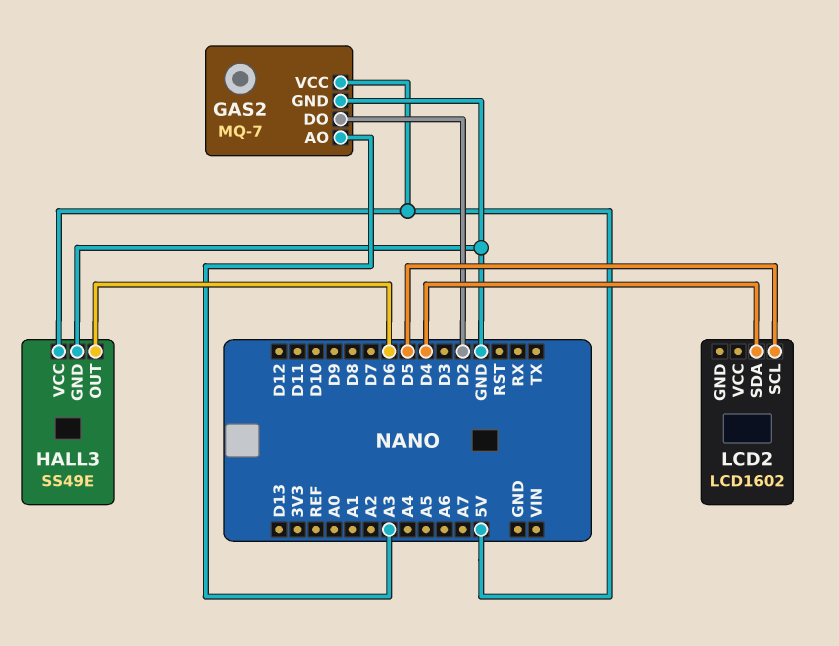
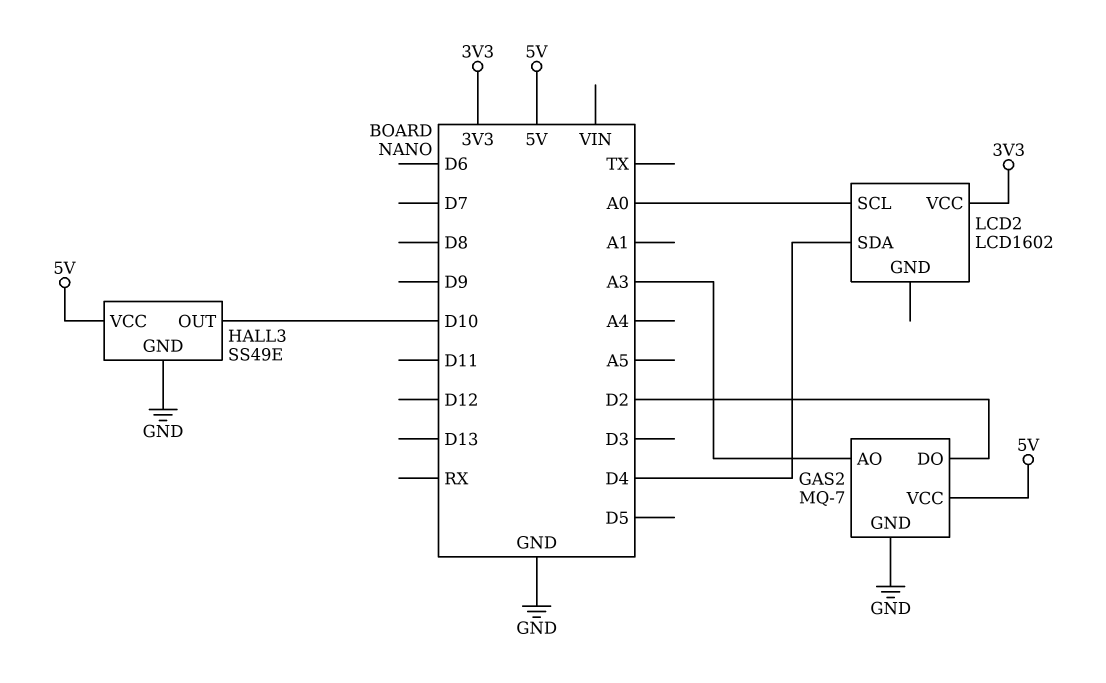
HALL3 pin OUT: D6 -> D10
LCD2 pin SCL: D5 -> A0
LCD2 pin VCC: none -> 3V3

